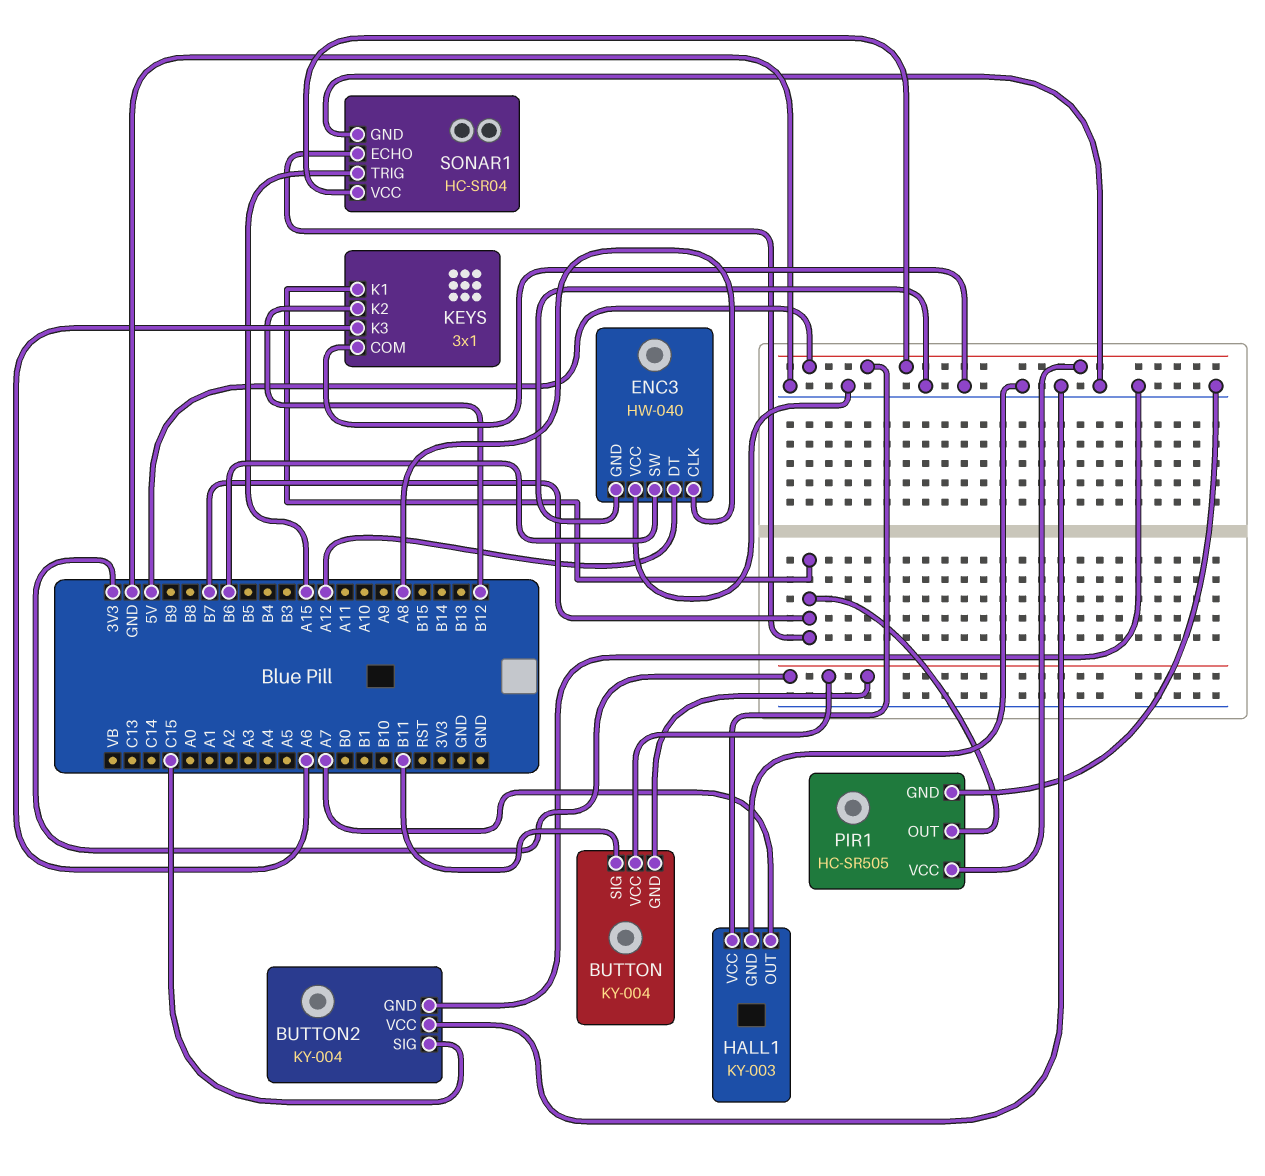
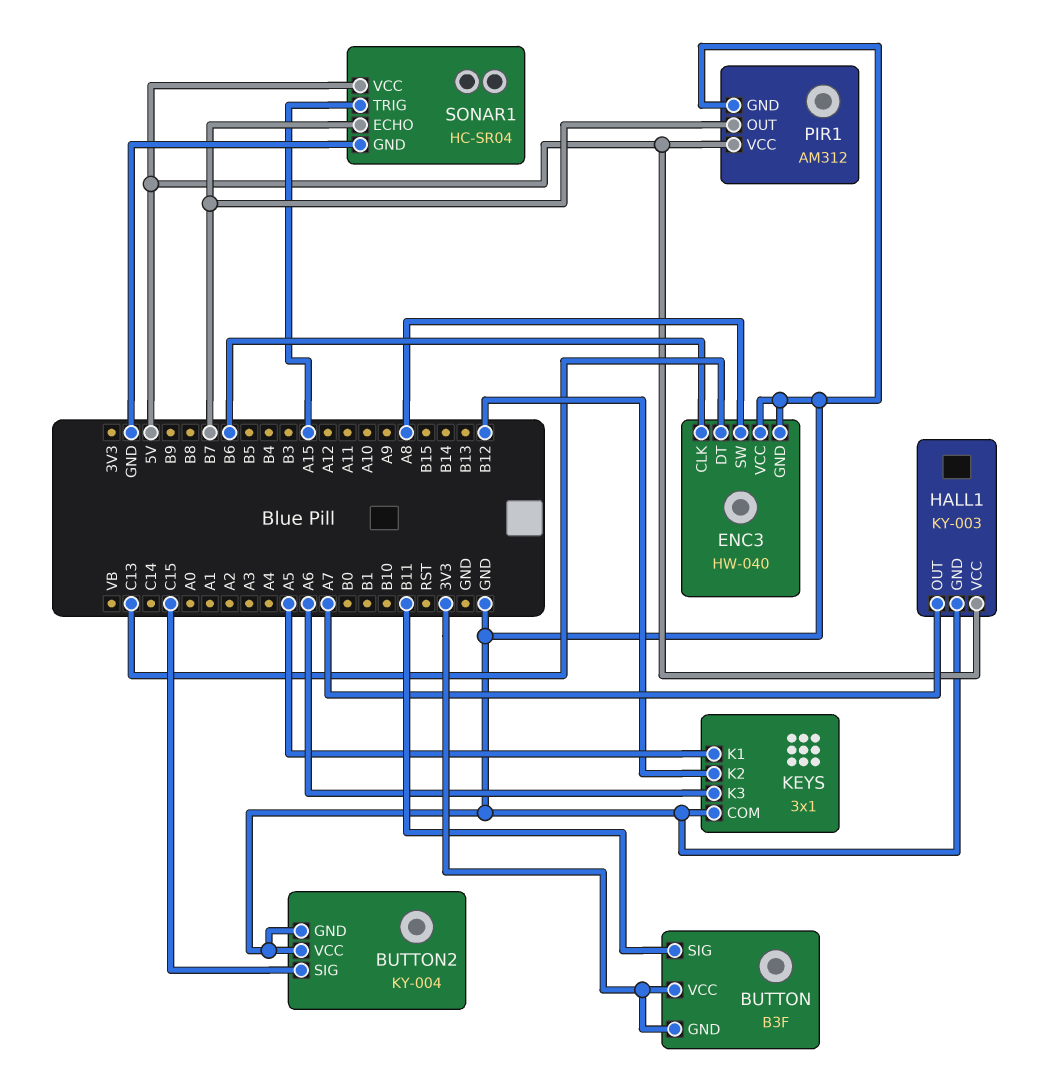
BUTTON: KY-004 -> B3F
ENC3 pin CLK: A8 -> B6
ENC3 pin DT: A12 -> C13
ENC3 pin SW: B6 -> A8
KEYS pin K1: B7 -> A5
PIR1: HC-SR505 -> AM312

